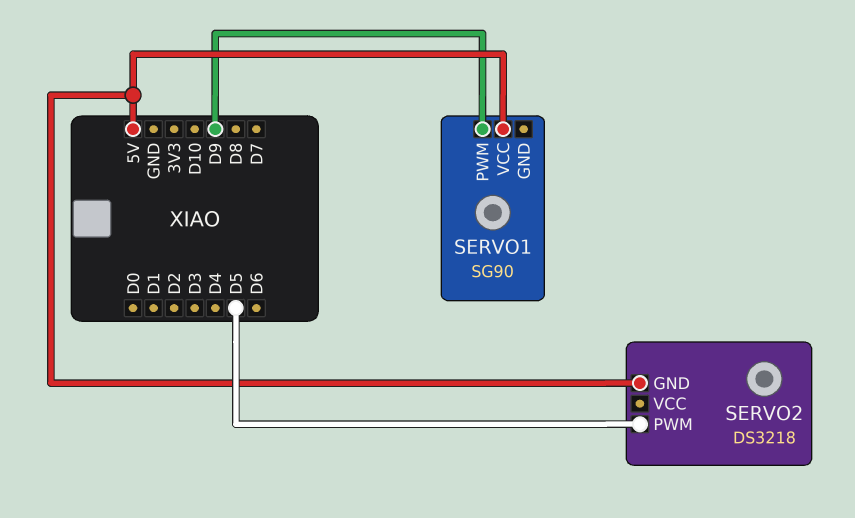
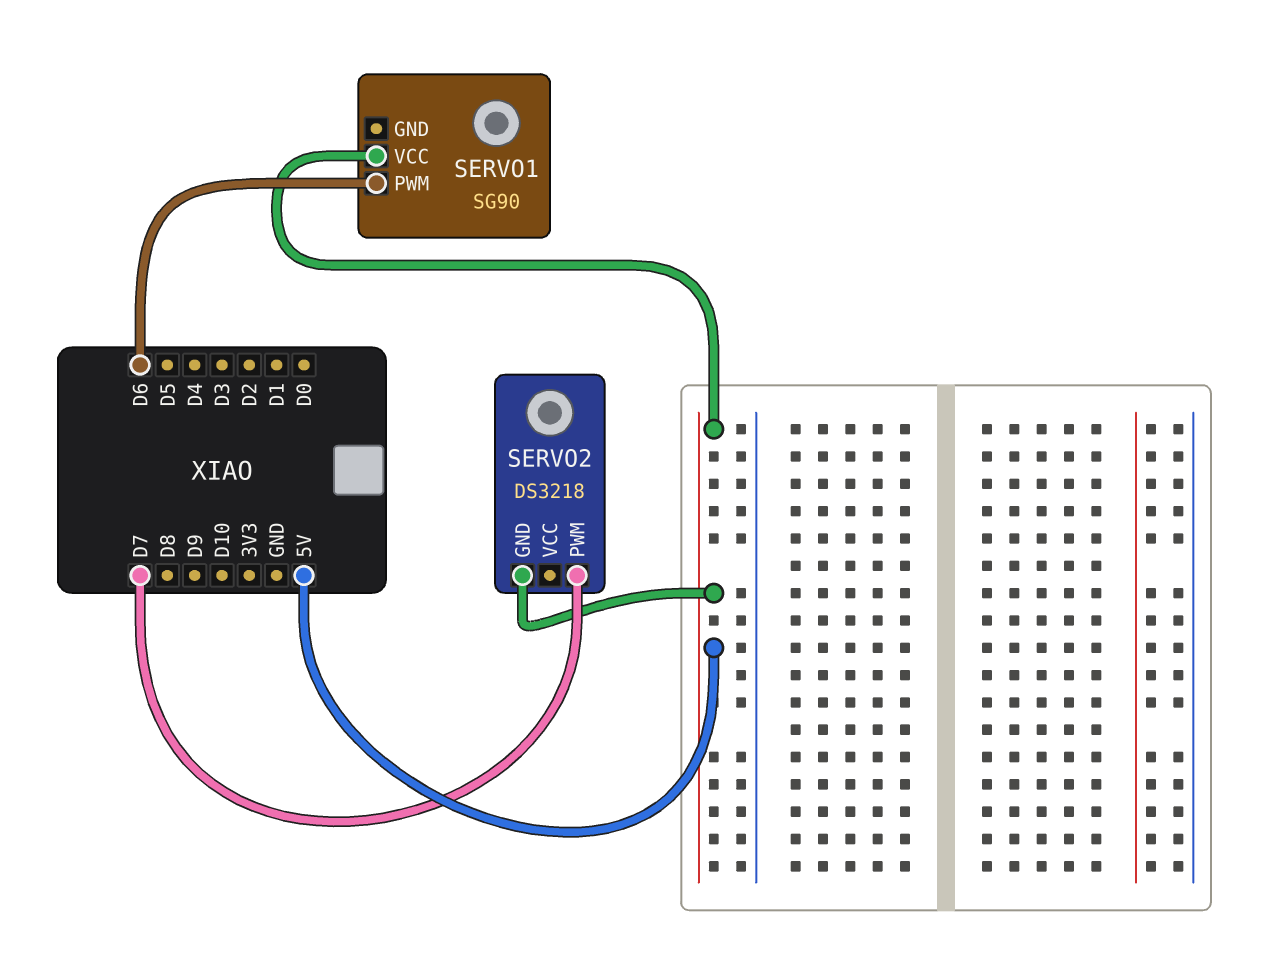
SERVO1 pin PWM: D9 -> D6
SERVO2 pin PWM: D5 -> D7

